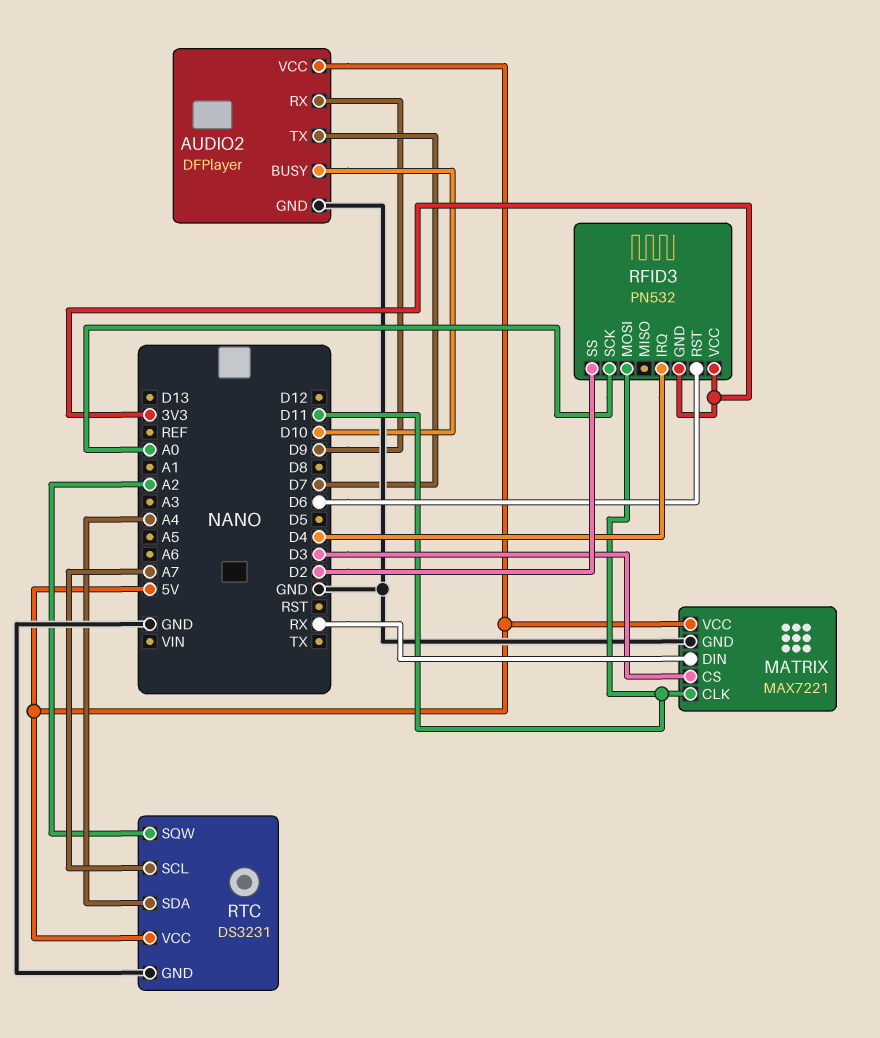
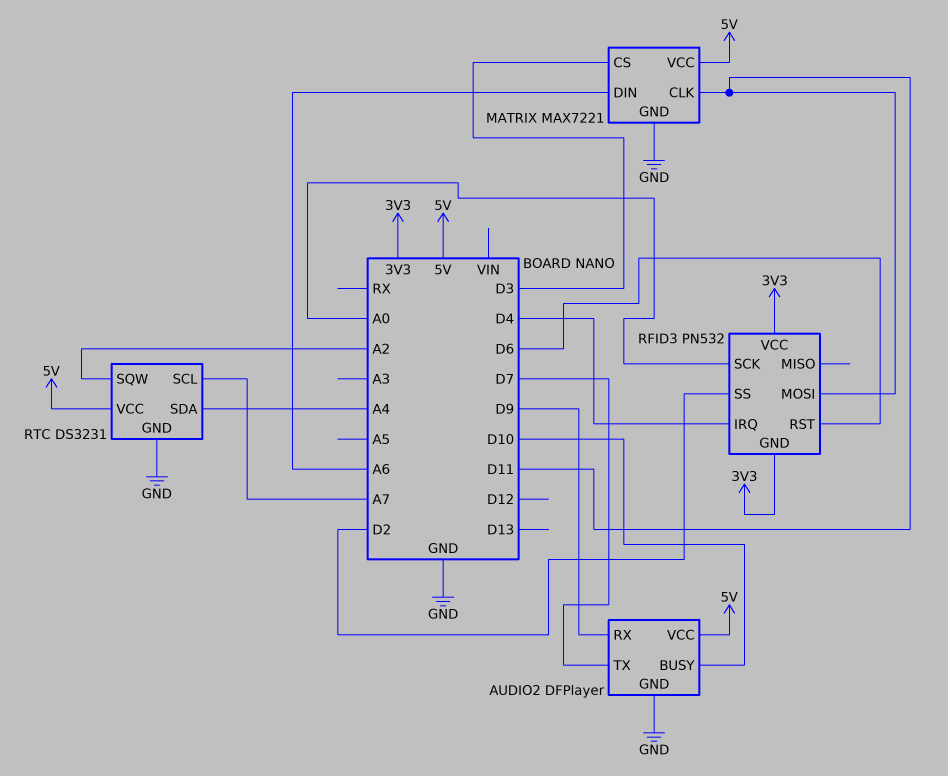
MATRIX pin DIN: RX -> A6

